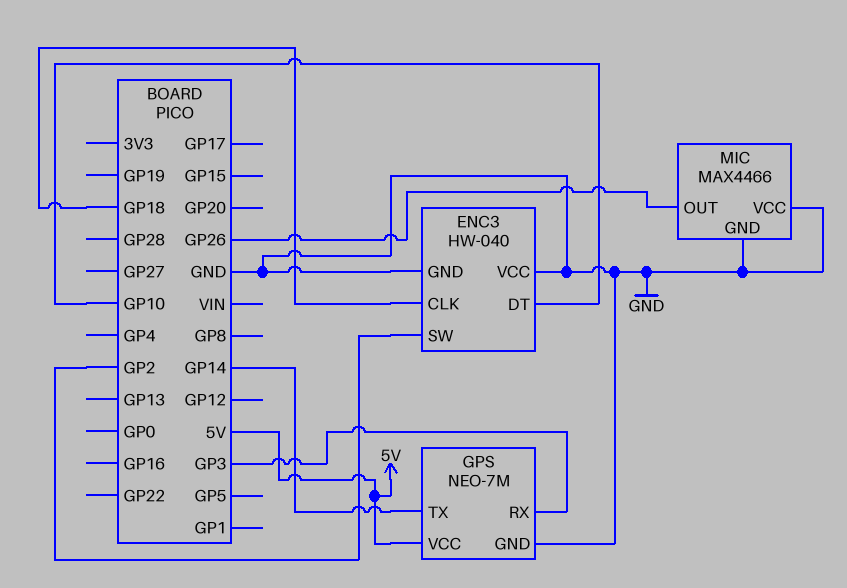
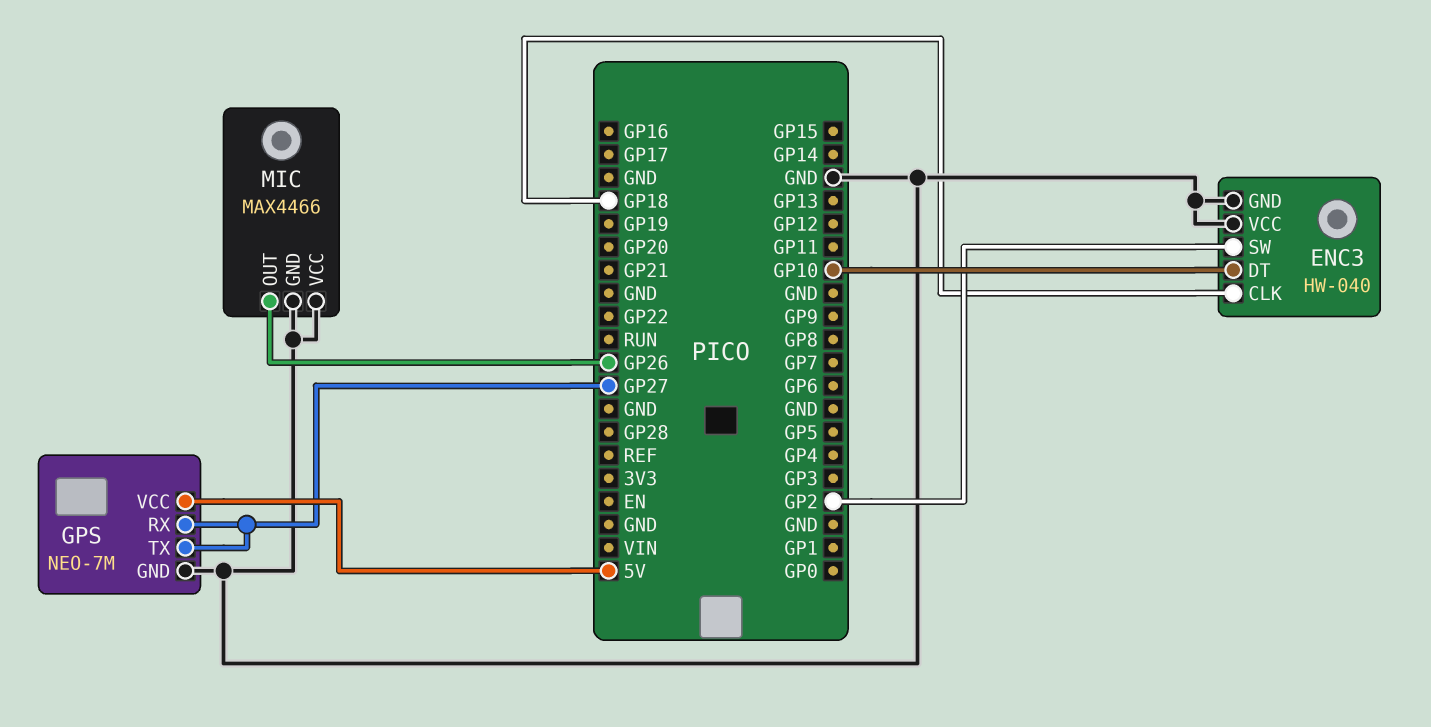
GPS pin RX: GP3 -> GP27
GPS pin TX: GP14 -> GP27

